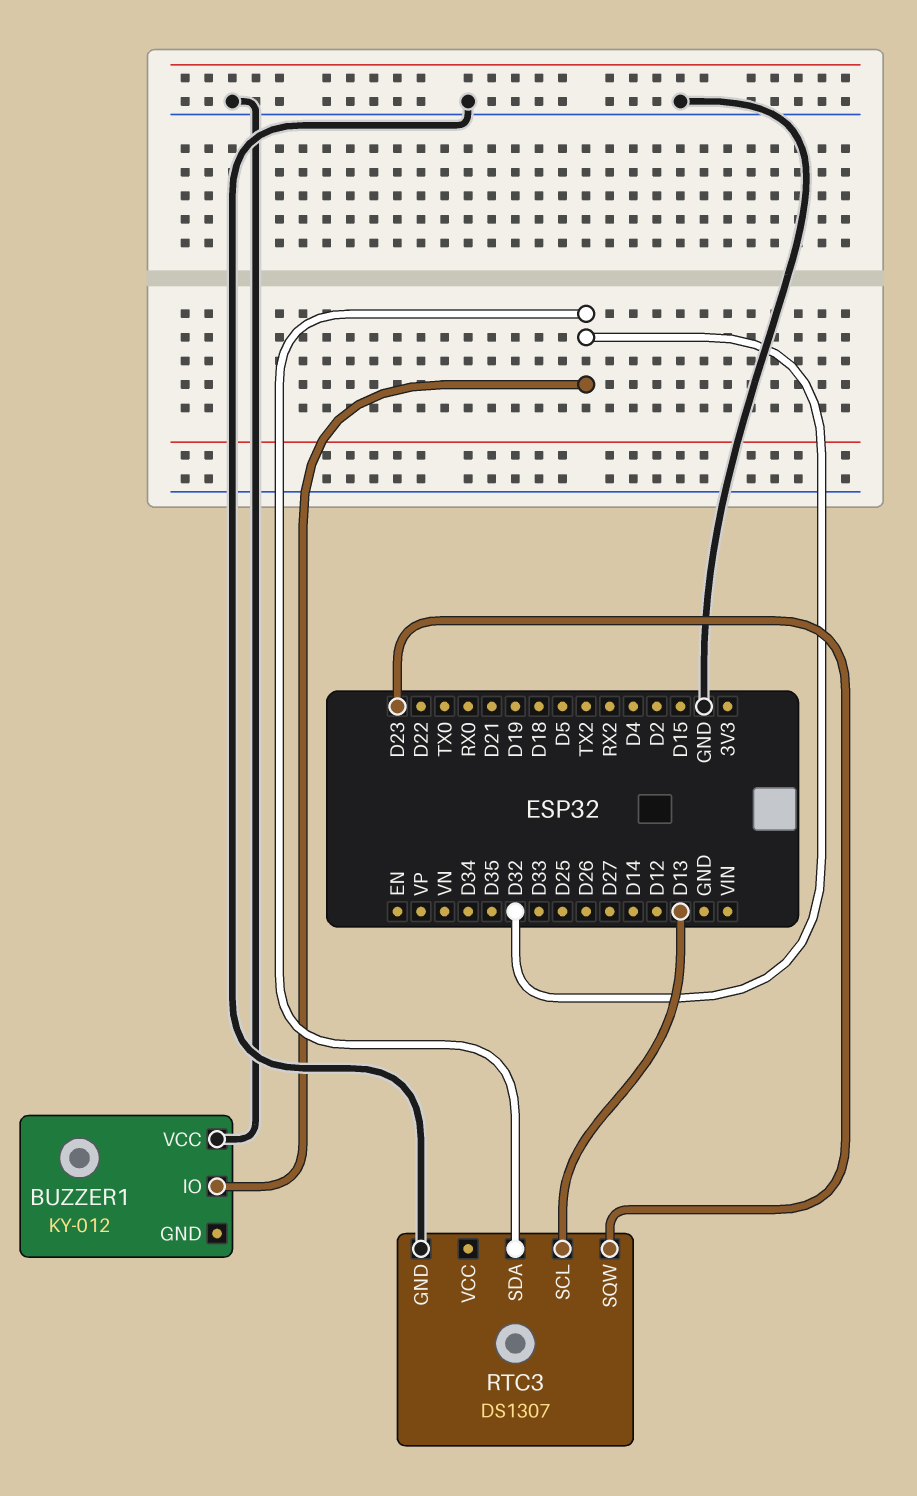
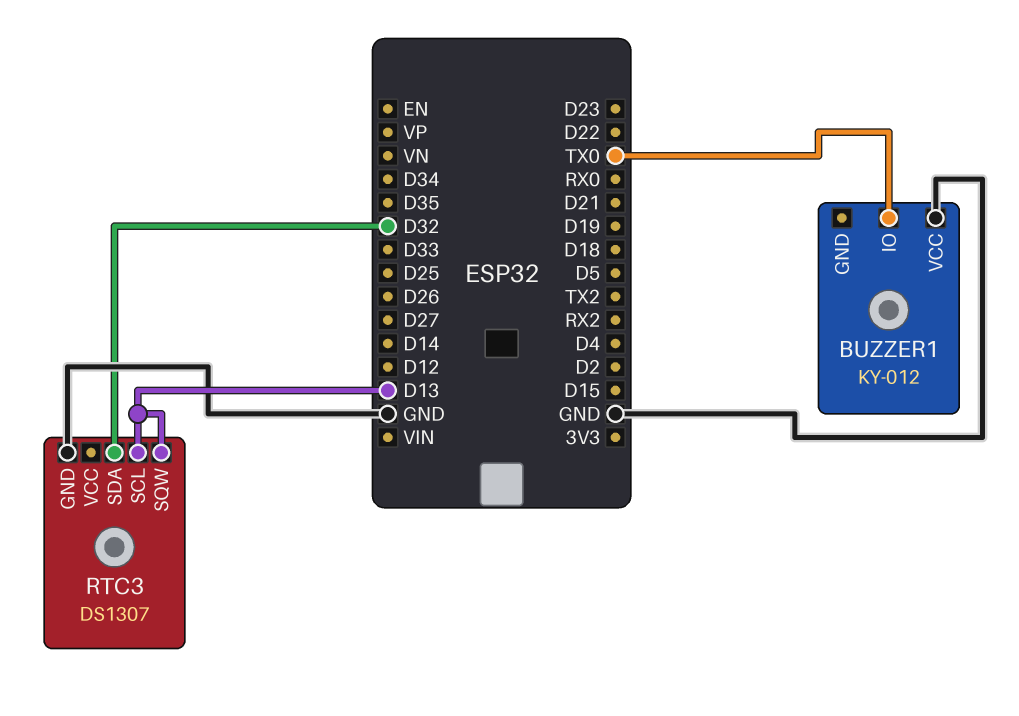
BUZZER1 pin IO: D32 -> TX0
RTC3 pin SQW: D23 -> D13

